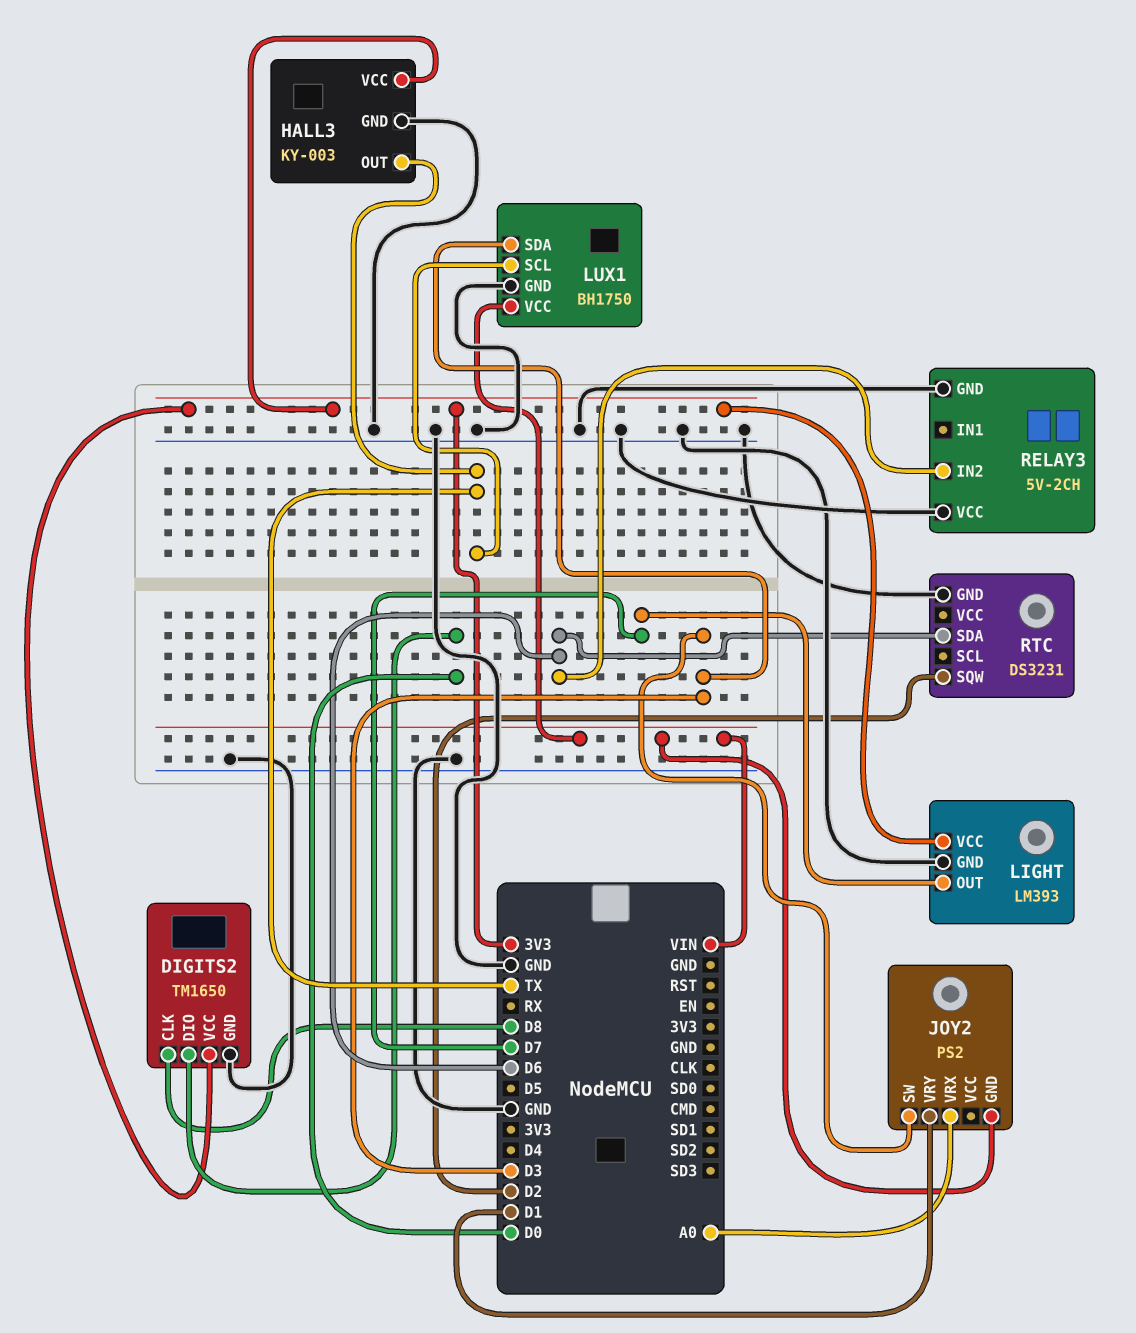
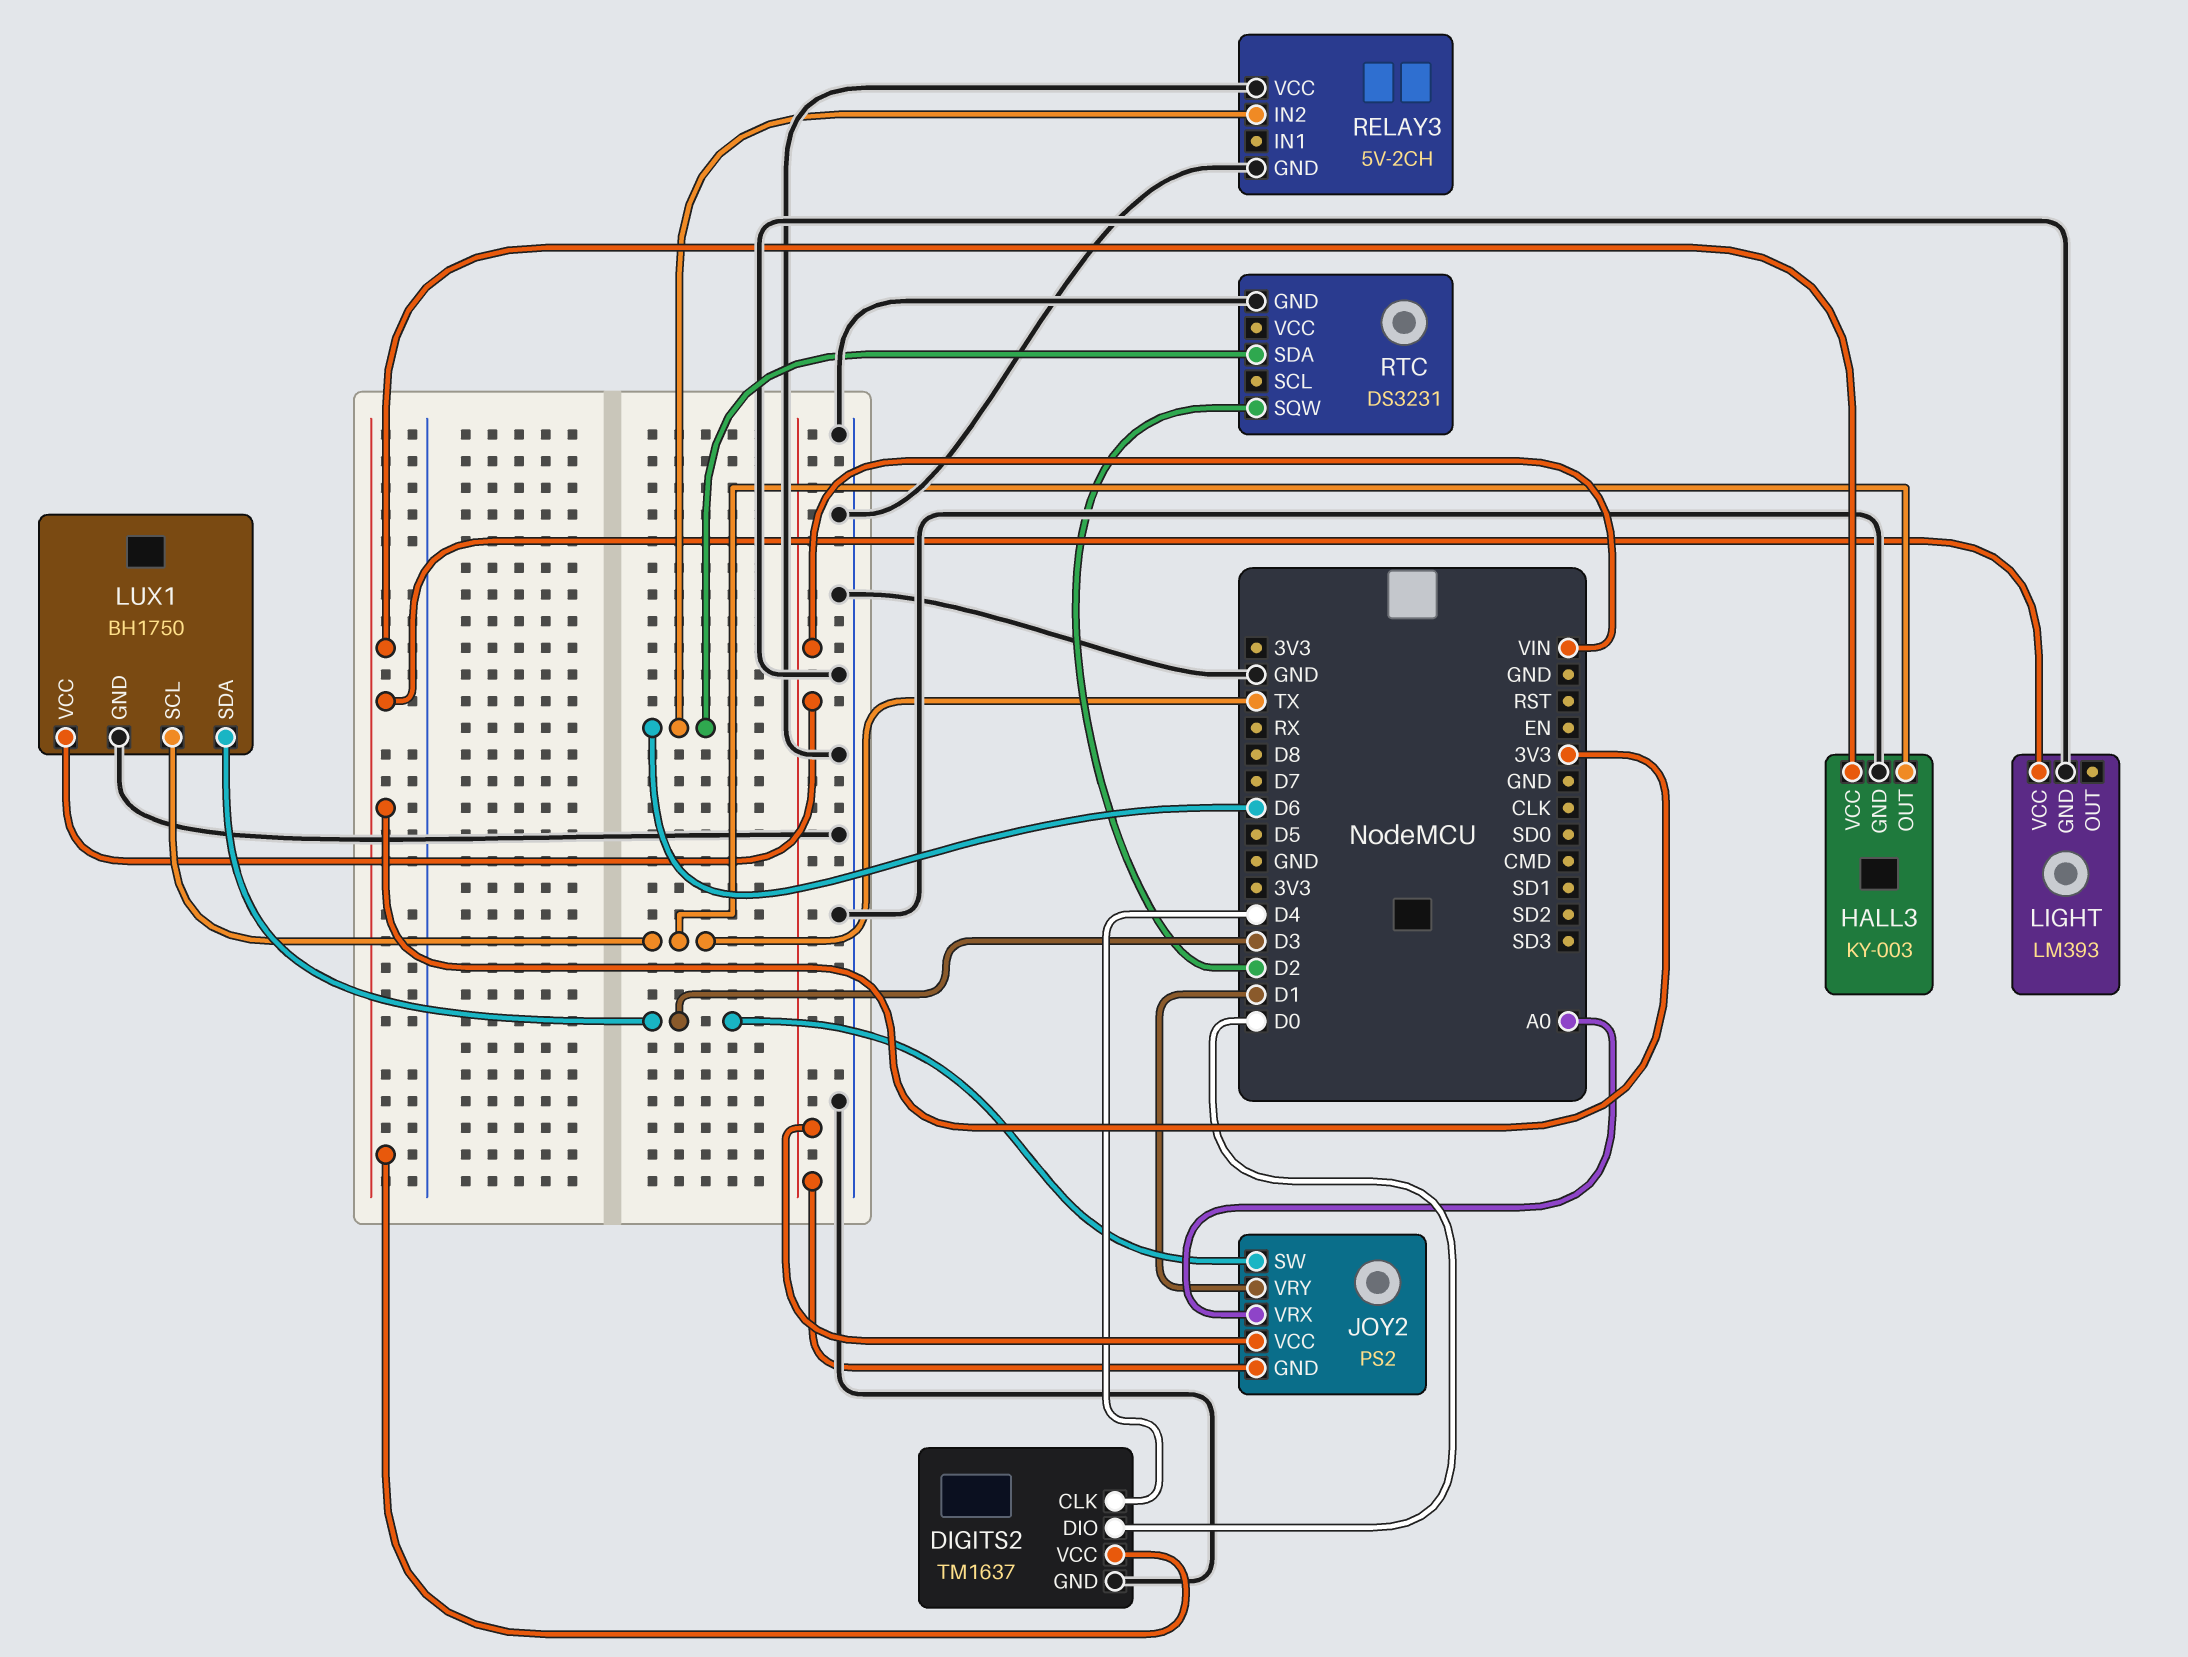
DIGITS2: TM1650 -> TM1637
DIGITS2 pin CLK: D8 -> D4
JOY2 pin VCC: none -> VIN
LIGHT pin OUT: D7 -> none

